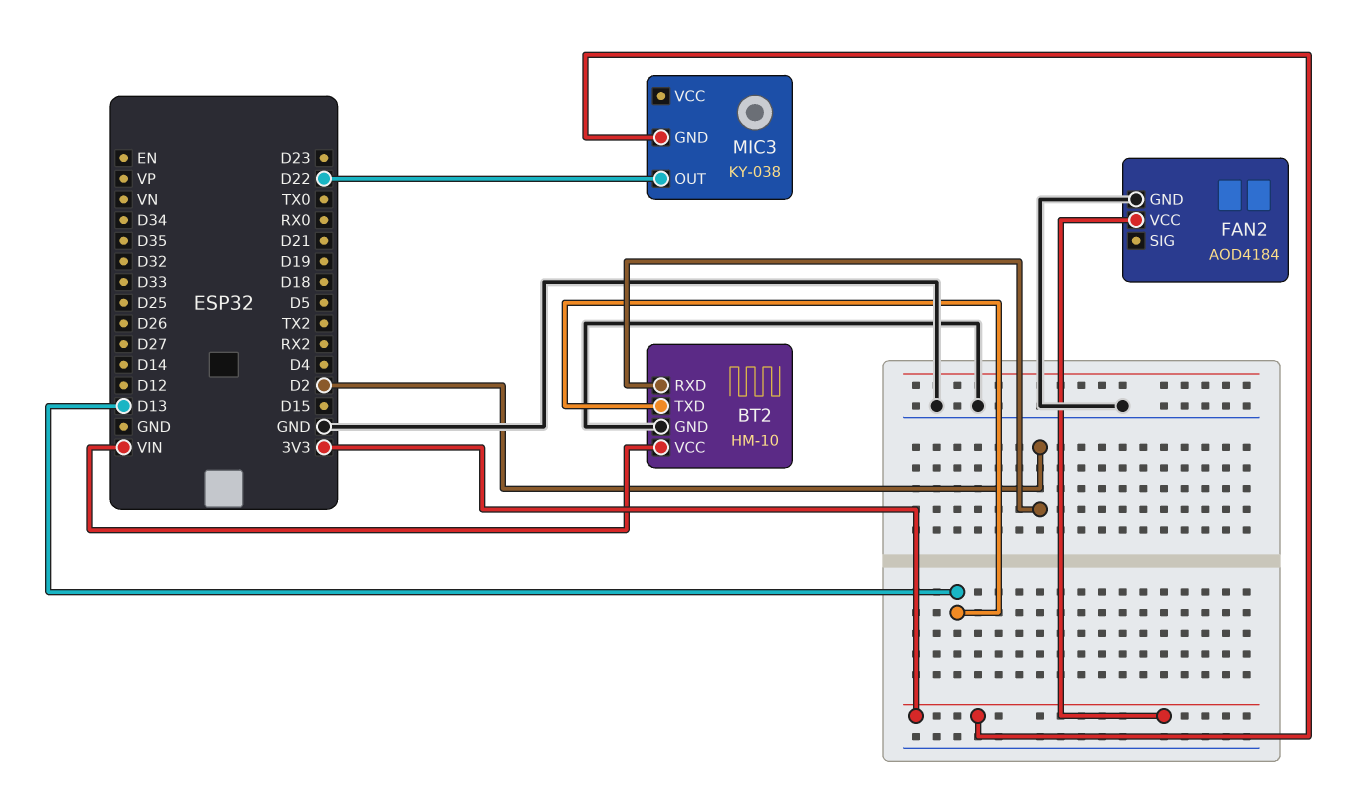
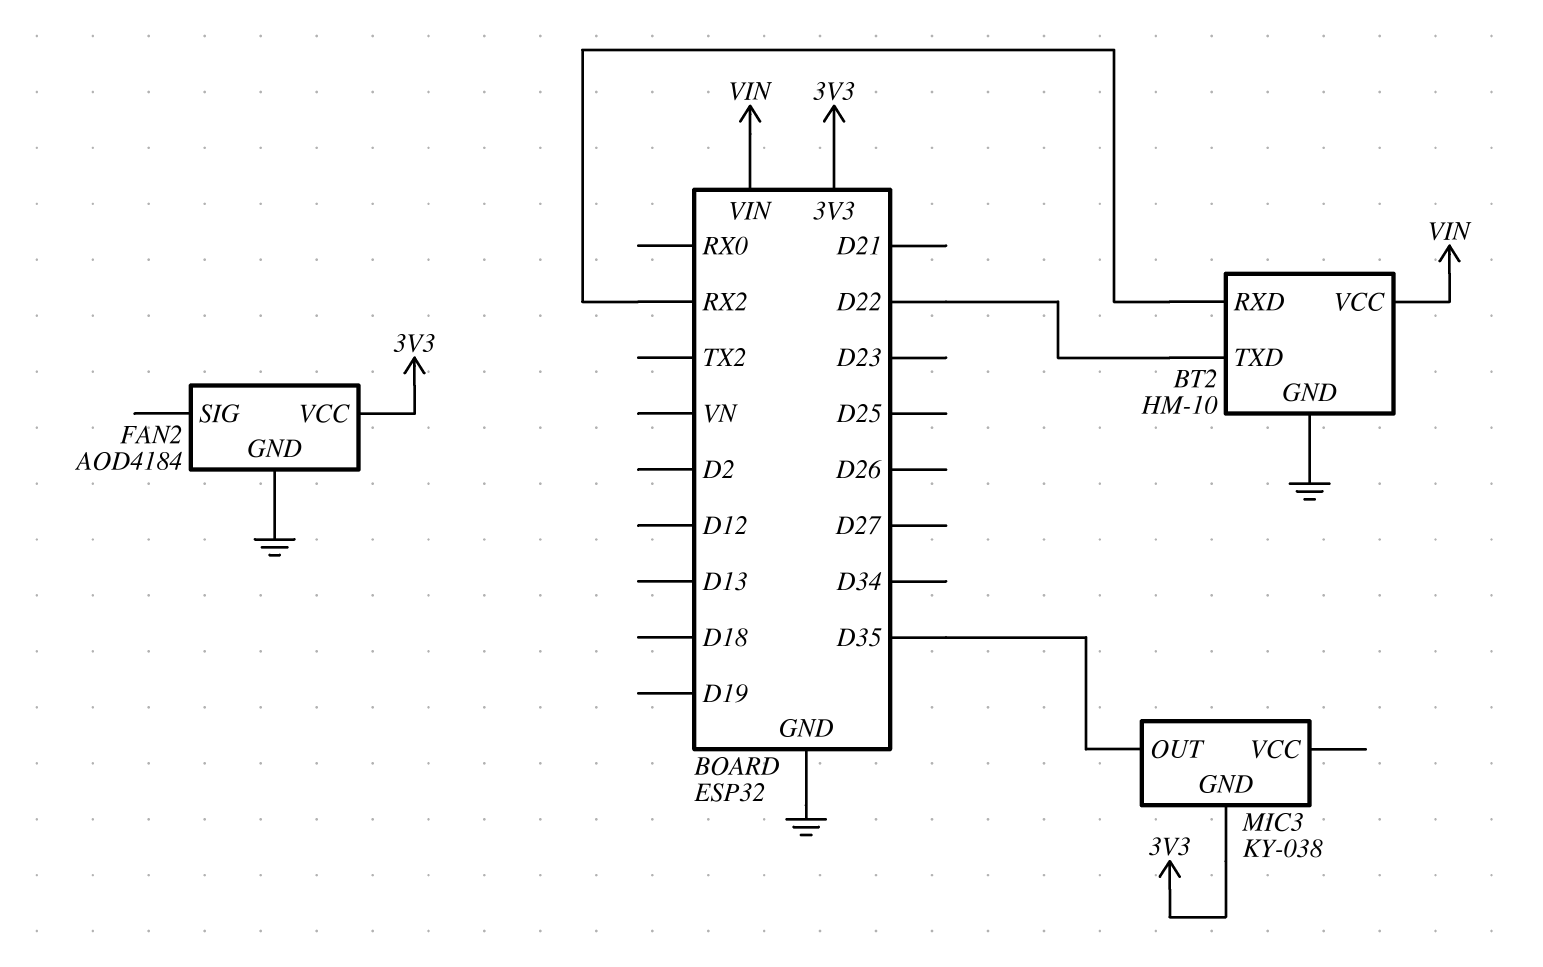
BT2 pin RXD: D2 -> RX2
BT2 pin TXD: D13 -> D22
MIC3 pin OUT: D22 -> D35

